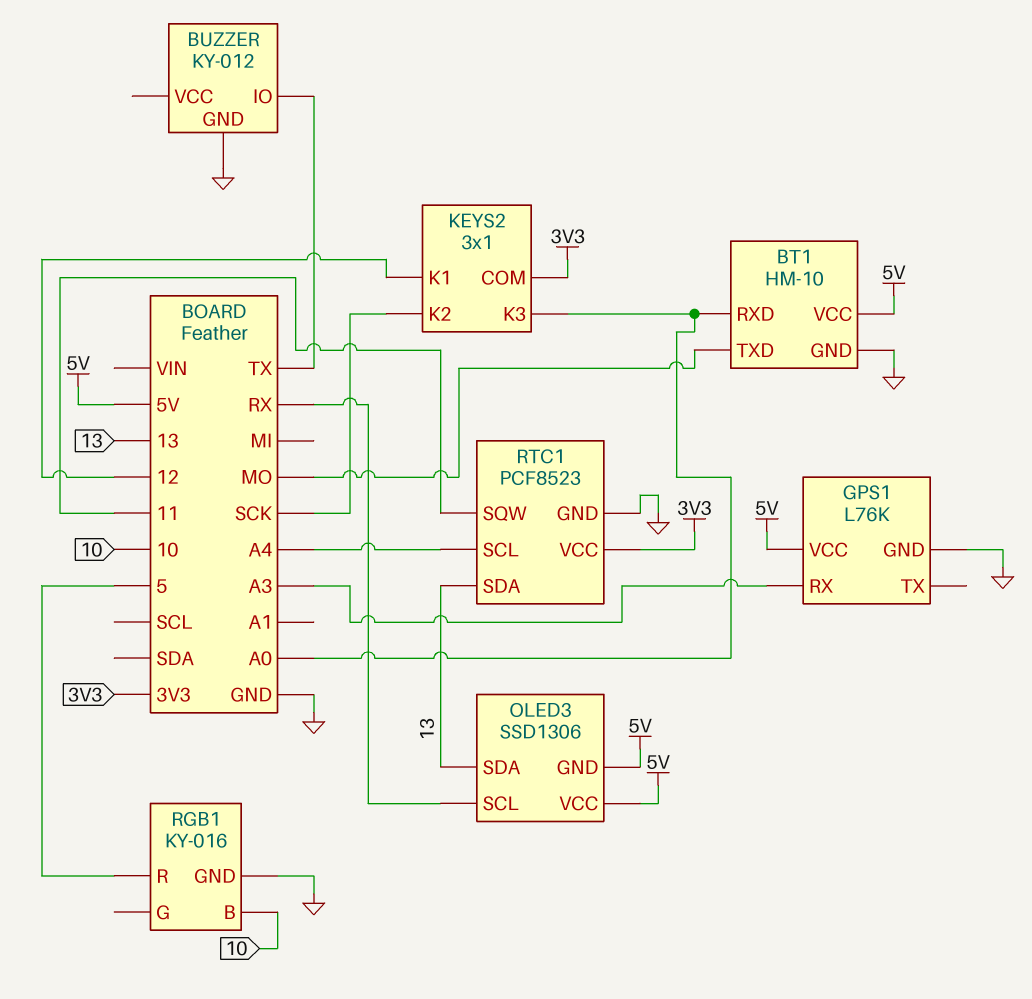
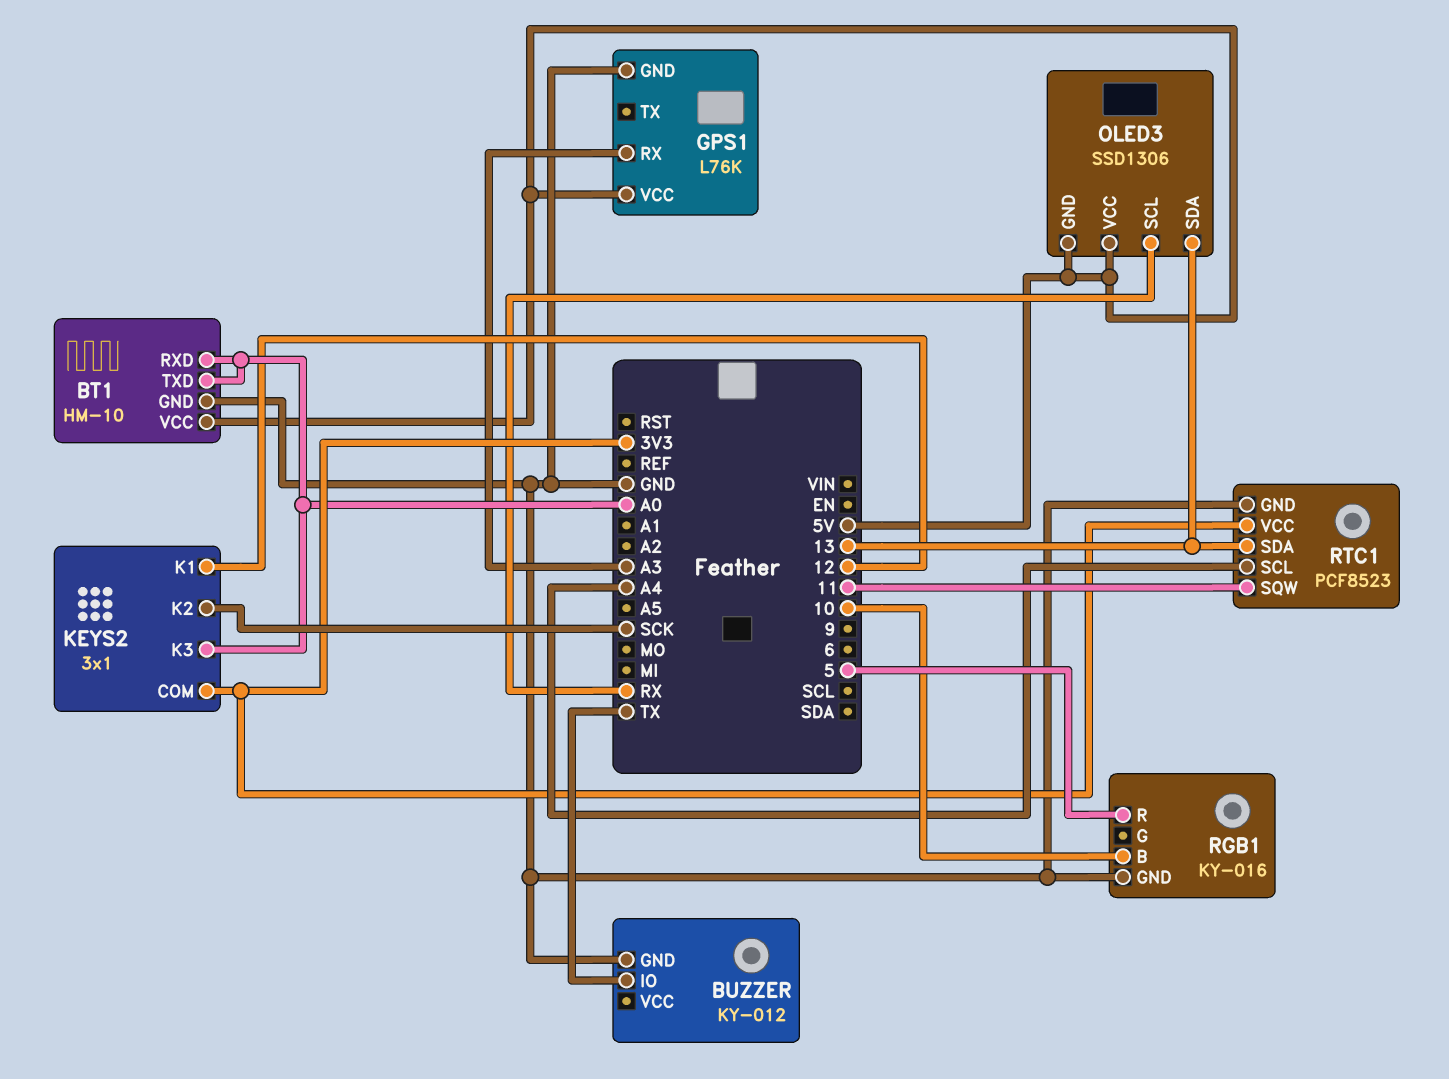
BT1 pin TXD: MO -> A0

